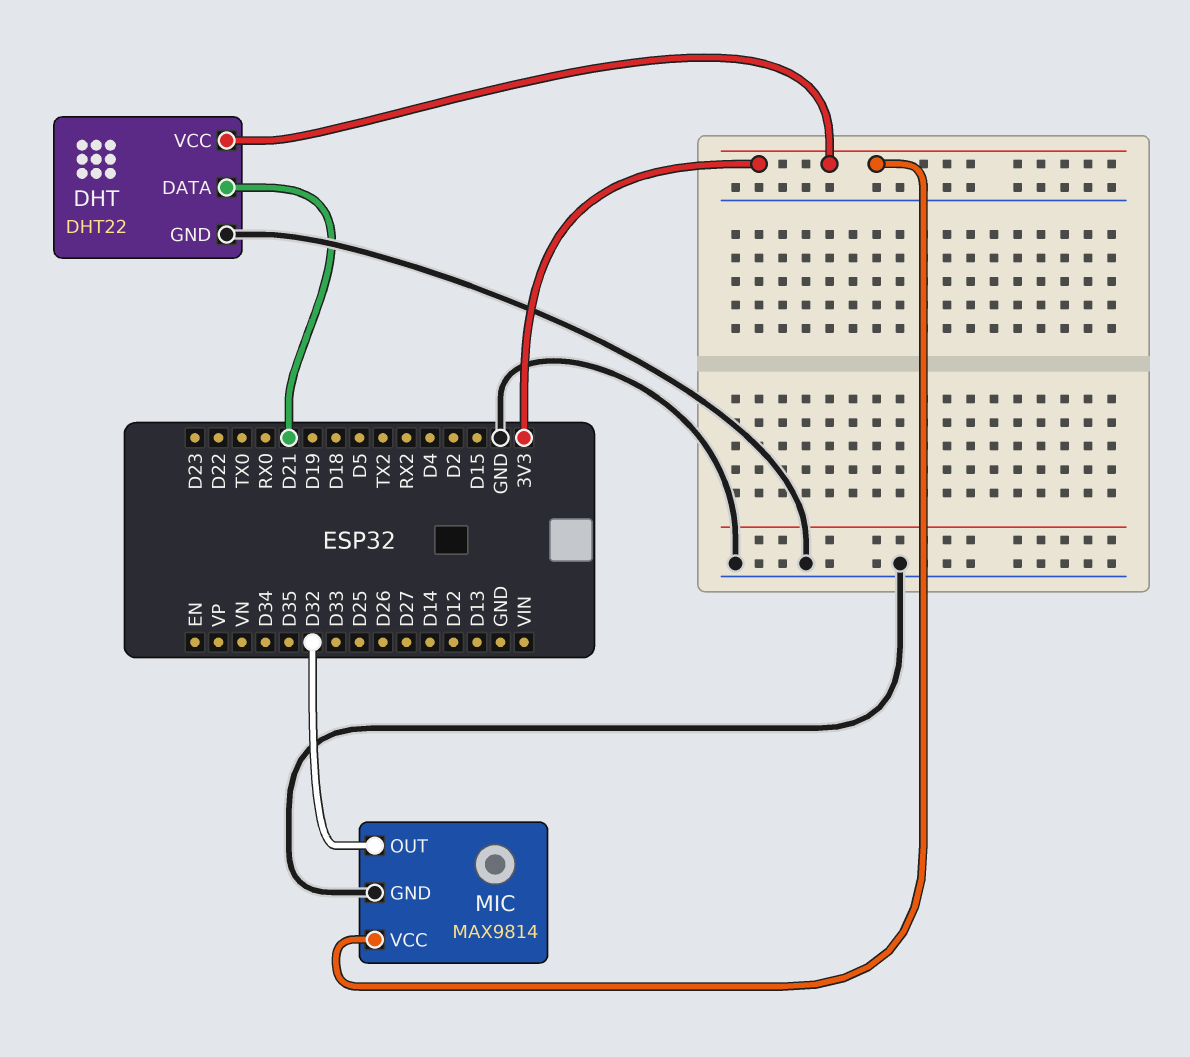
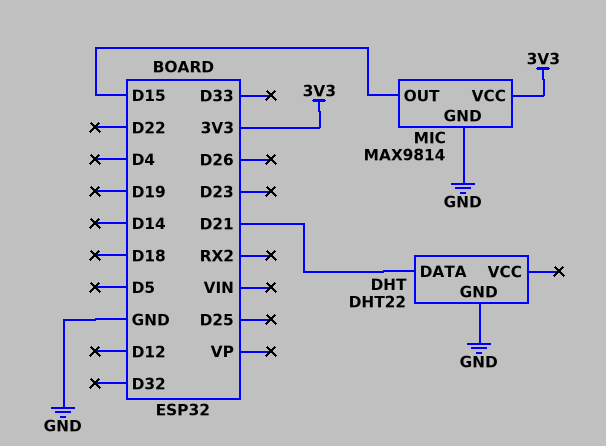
DHT pin VCC: 3V3 -> none
MIC pin OUT: D32 -> D15

